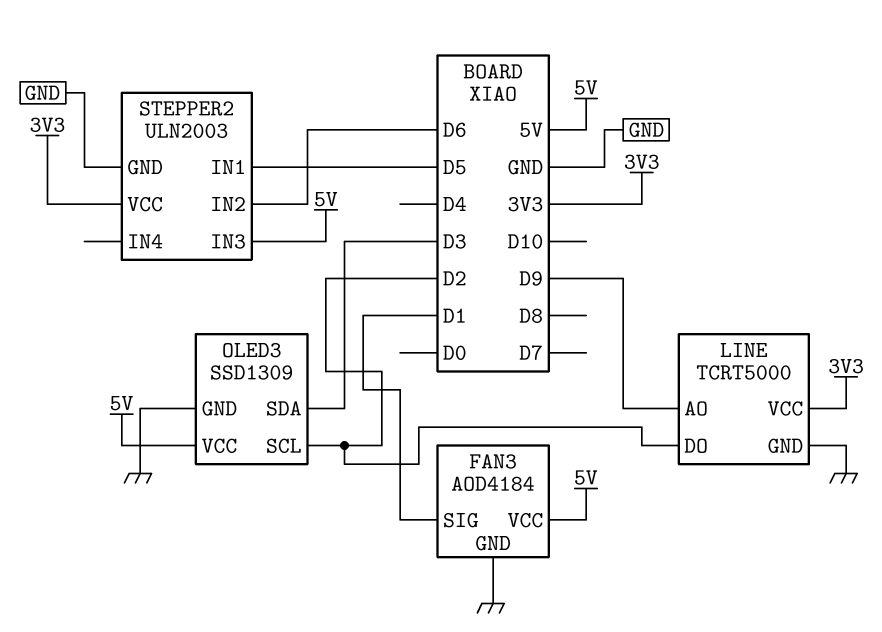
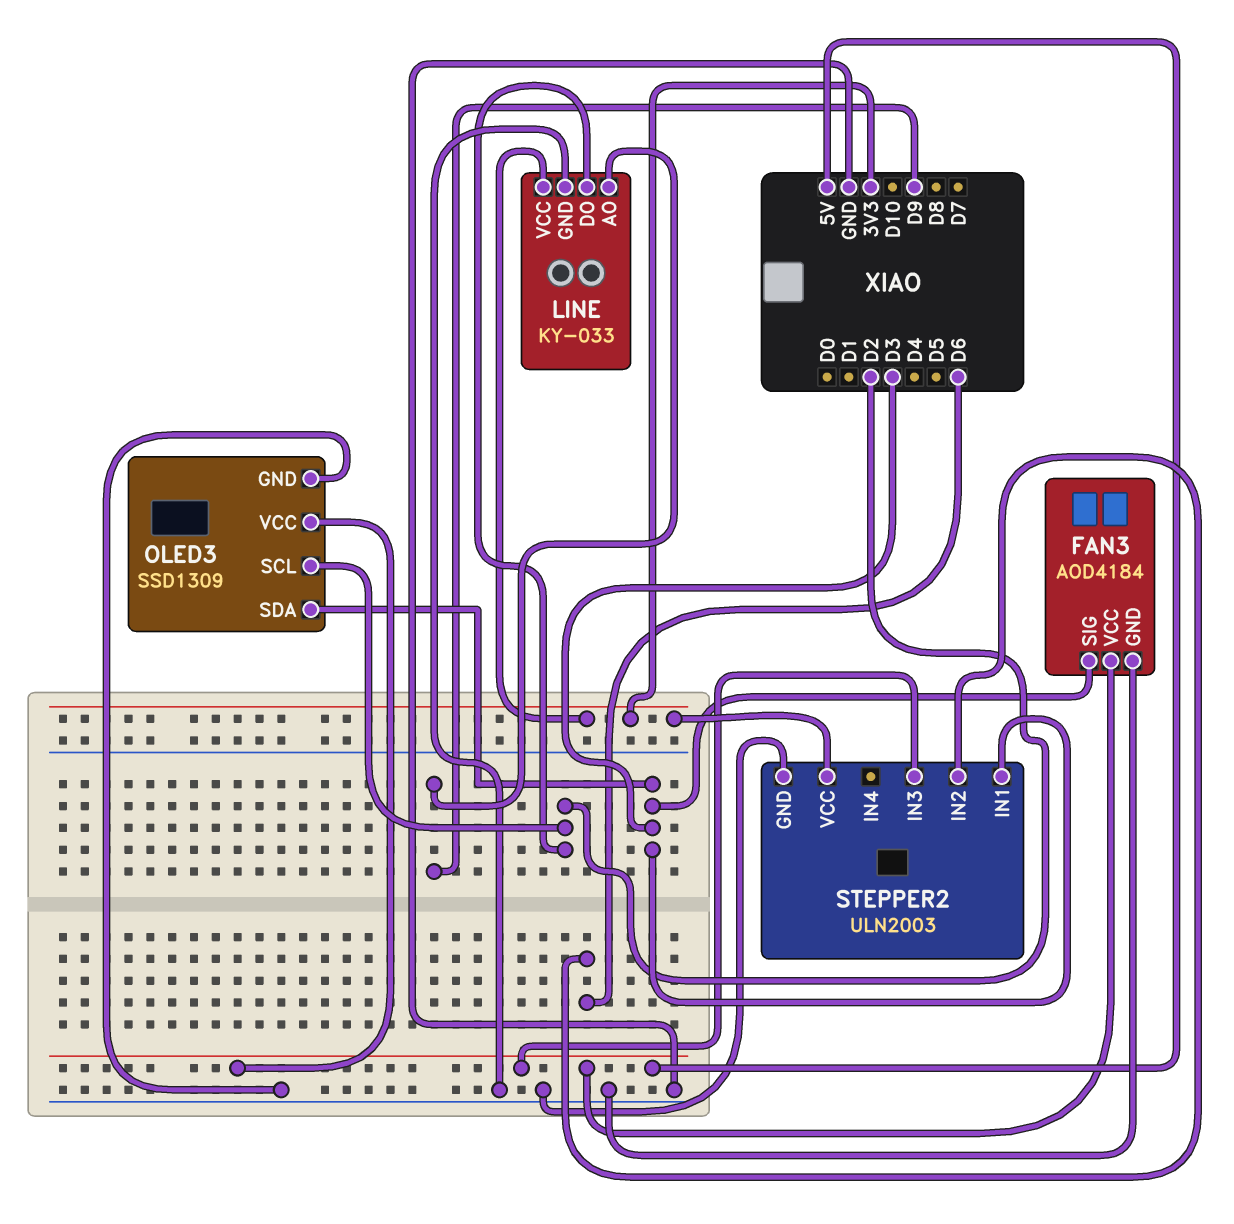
FAN3 pin SIG: D1 -> D3
LINE: TCRT5000 -> KY-033
STEPPER2 pin IN1: D5 -> D3

